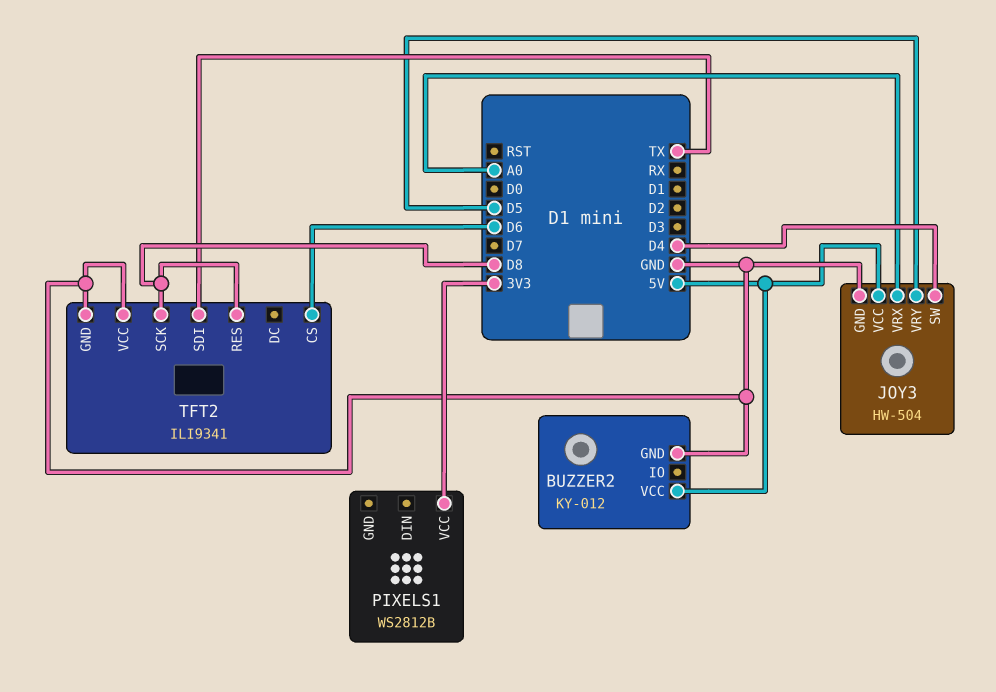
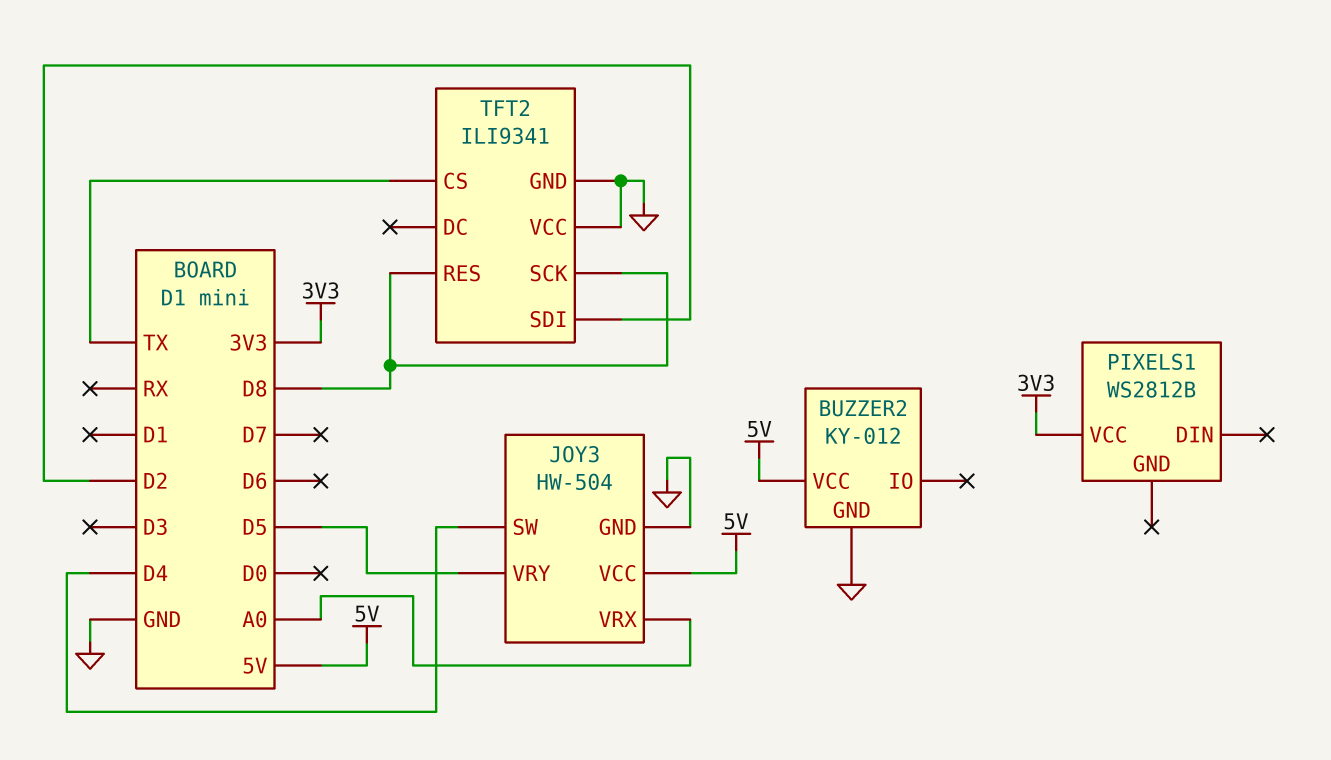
TFT2 pin CS: D6 -> TX
TFT2 pin SDI: TX -> D2

